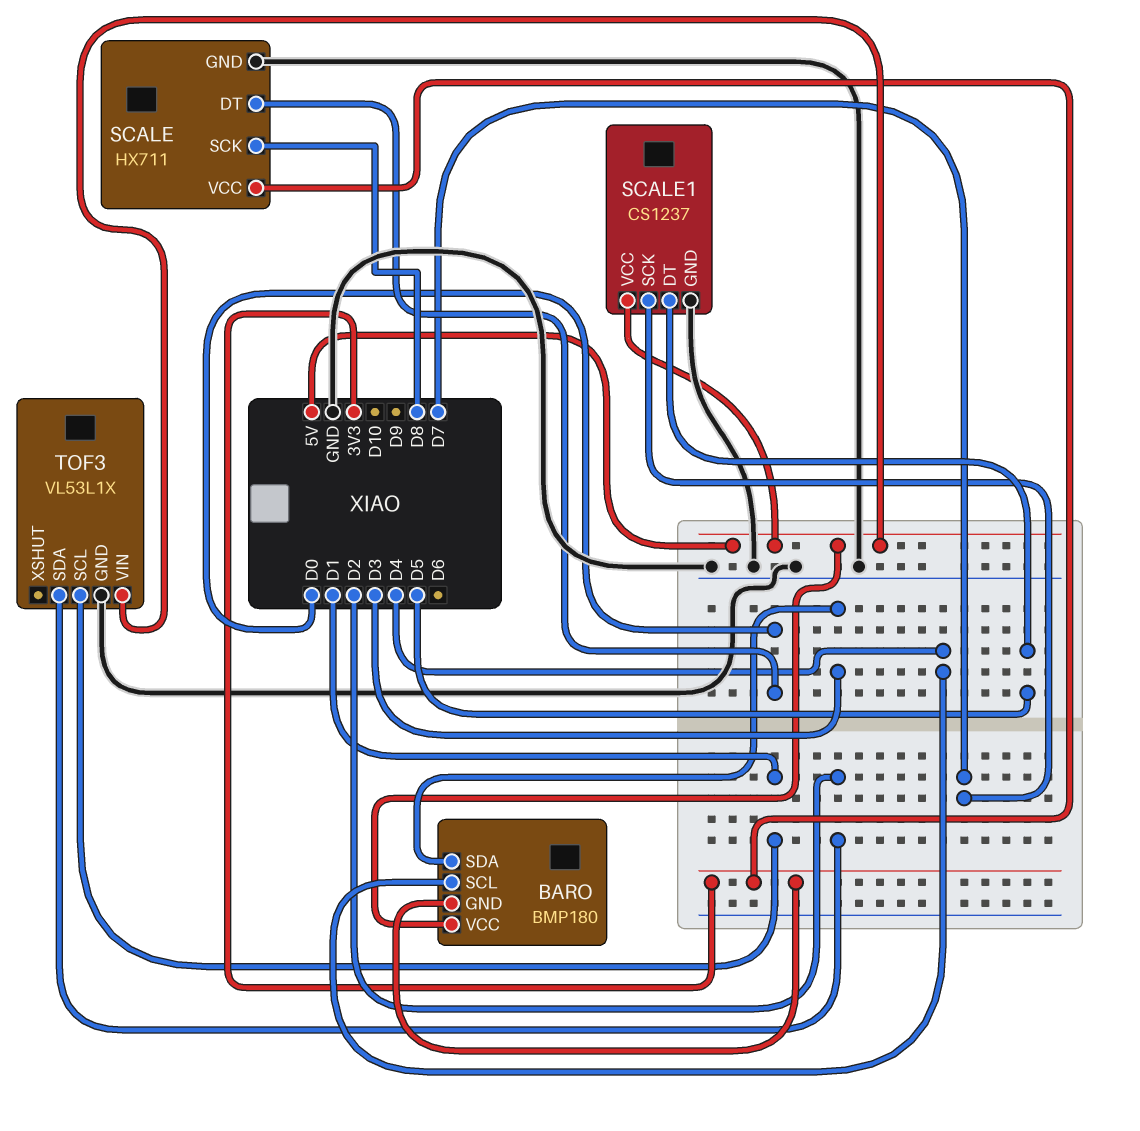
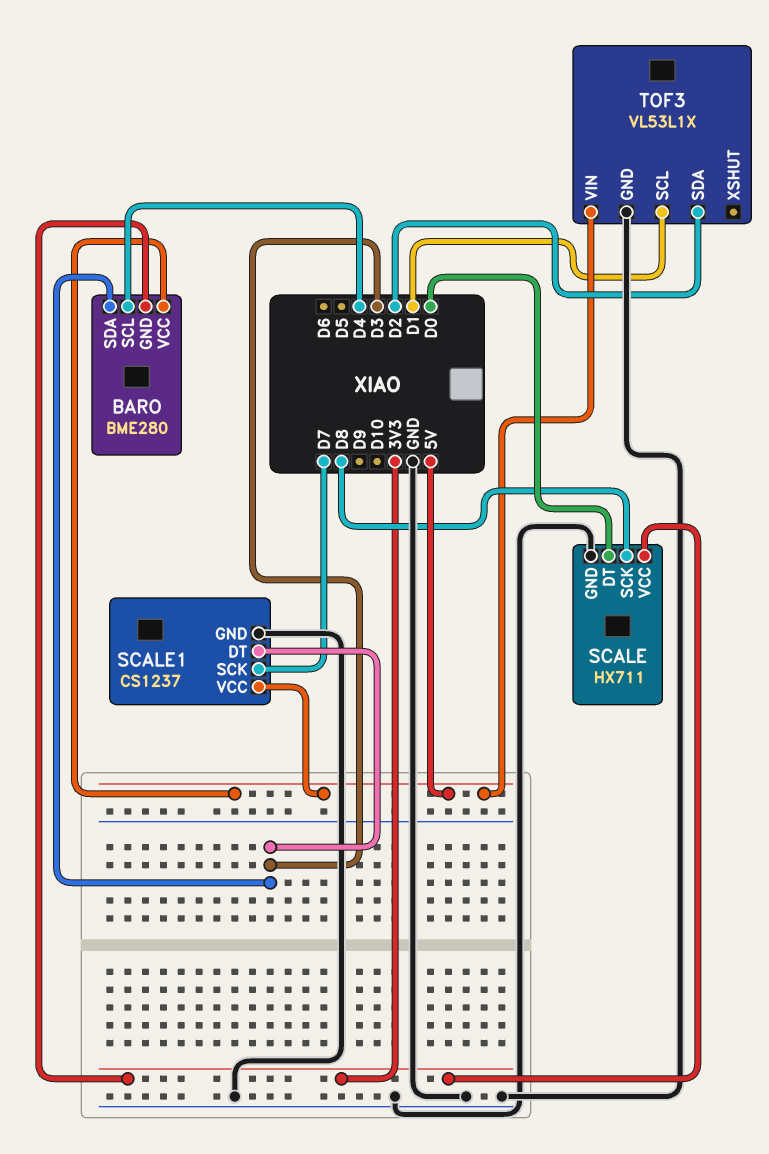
BARO: BMP180 -> BME280
SCALE1 pin DT: D5 -> D3

